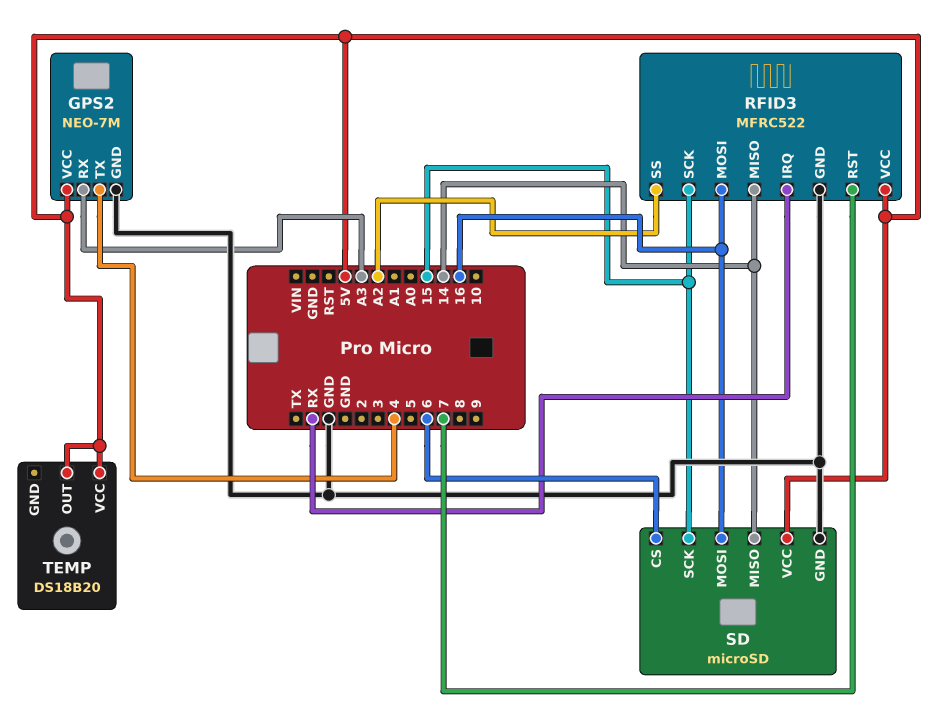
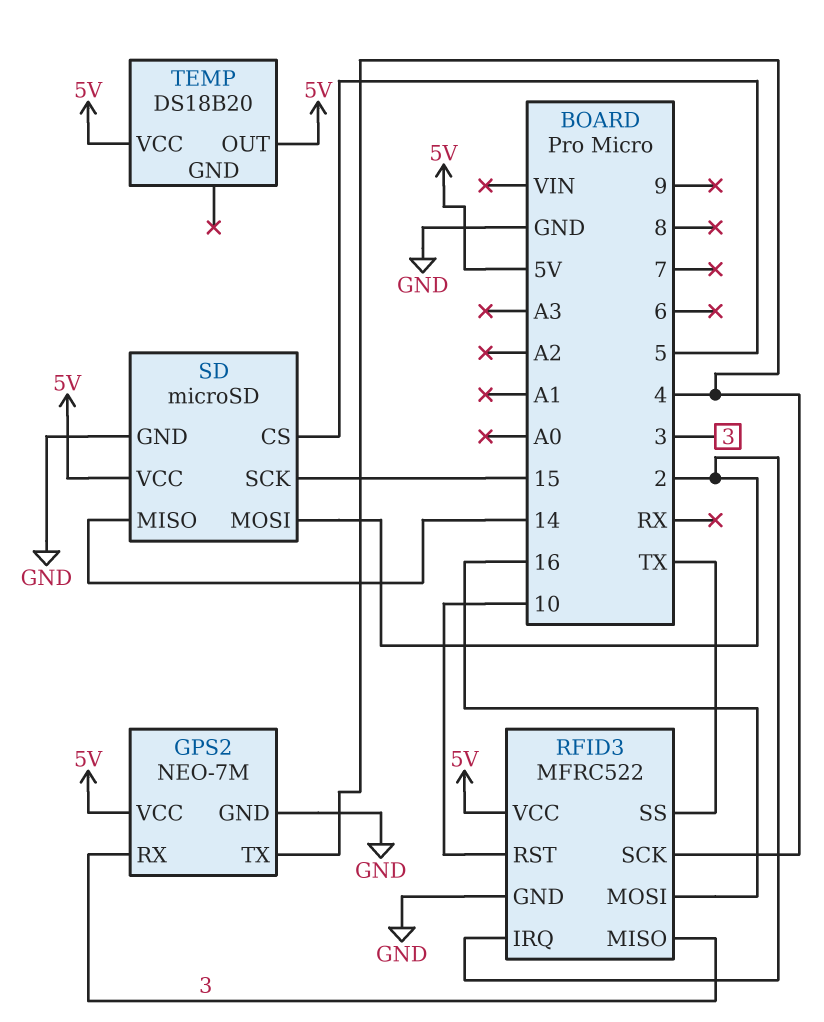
GPS2 pin RX: A3 -> 3
RFID3 pin IRQ: RX -> 2
RFID3 pin MISO: 14 -> 3
RFID3 pin RST: 7 -> 10
RFID3 pin SCK: 15 -> 4
RFID3 pin SS: A2 -> TX
SD pin CS: 6 -> 5
SD pin MOSI: 16 -> 2

